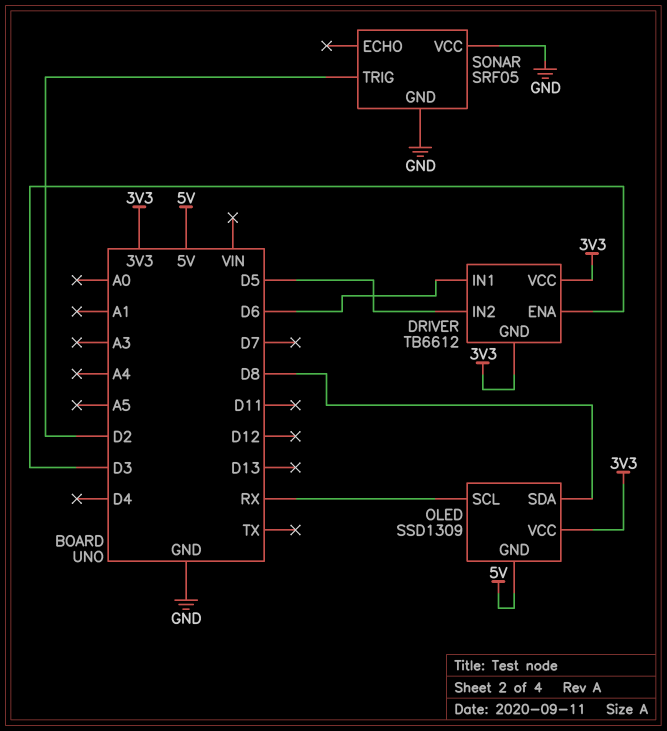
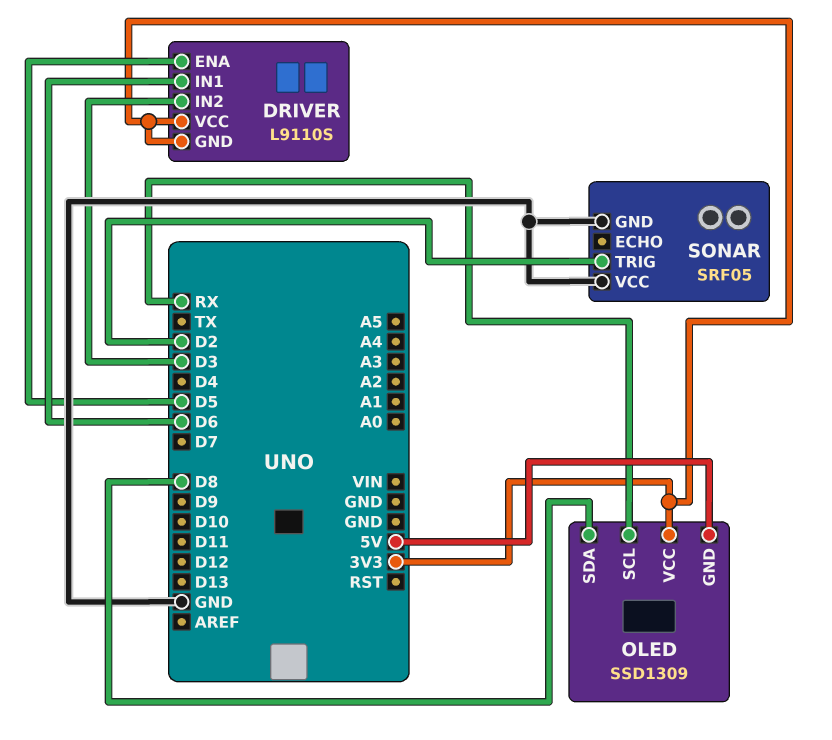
DRIVER: TB6612 -> L9110S
DRIVER pin ENA: D3 -> D5
DRIVER pin IN2: D5 -> D3

